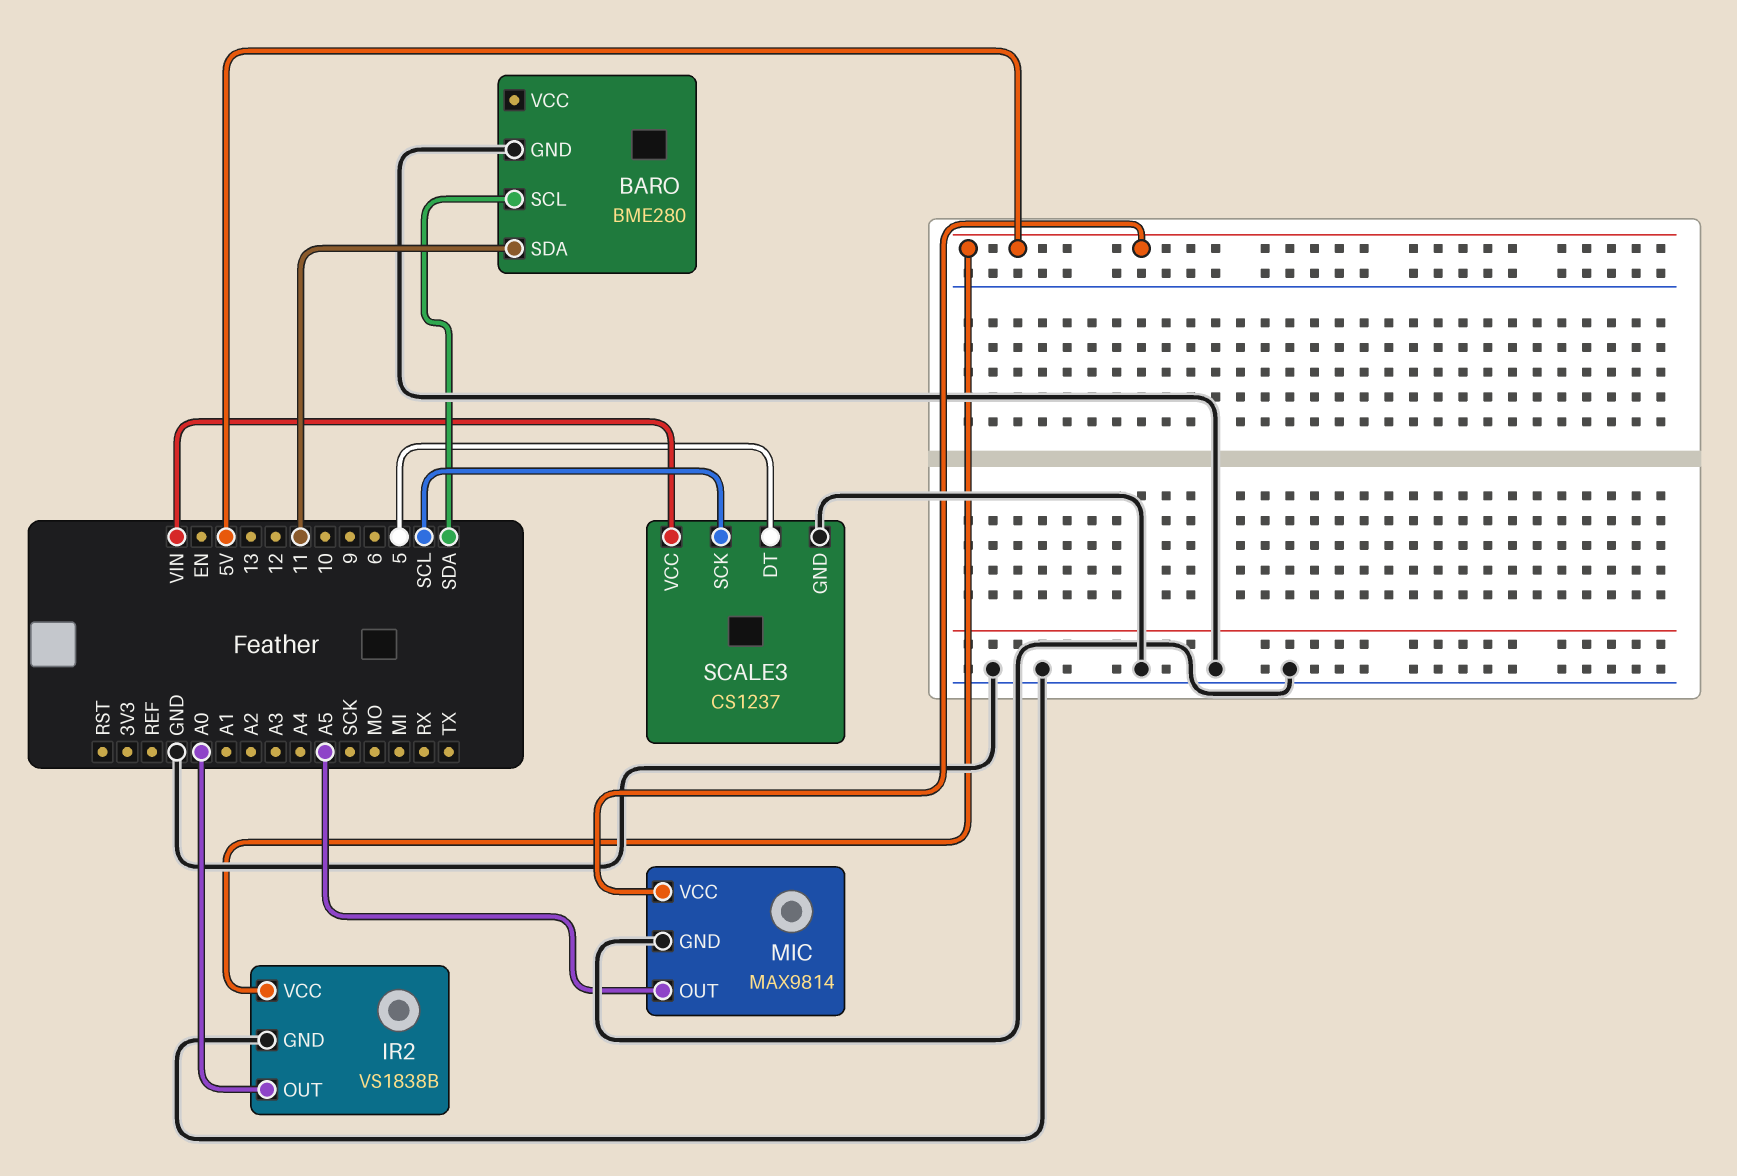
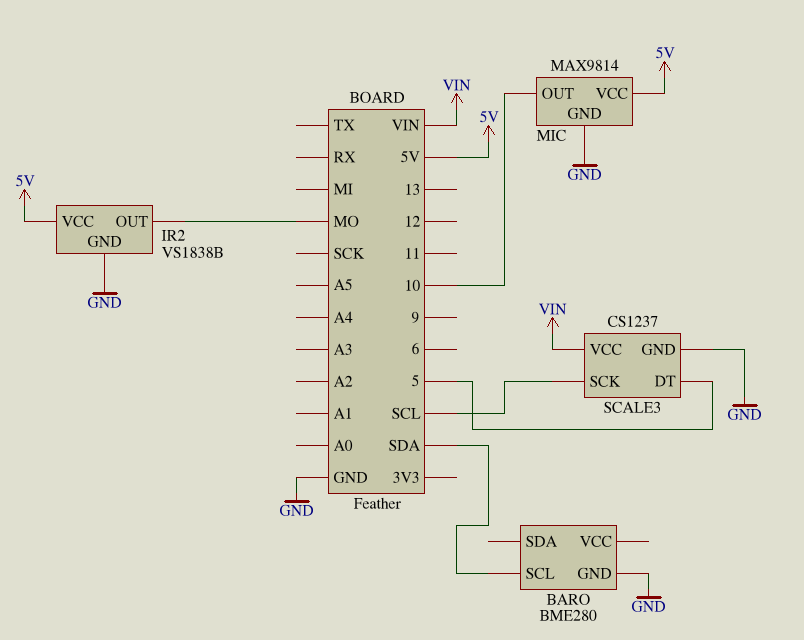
BARO pin SDA: 11 -> none
IR2 pin OUT: A0 -> MO
MIC pin OUT: A5 -> 10

